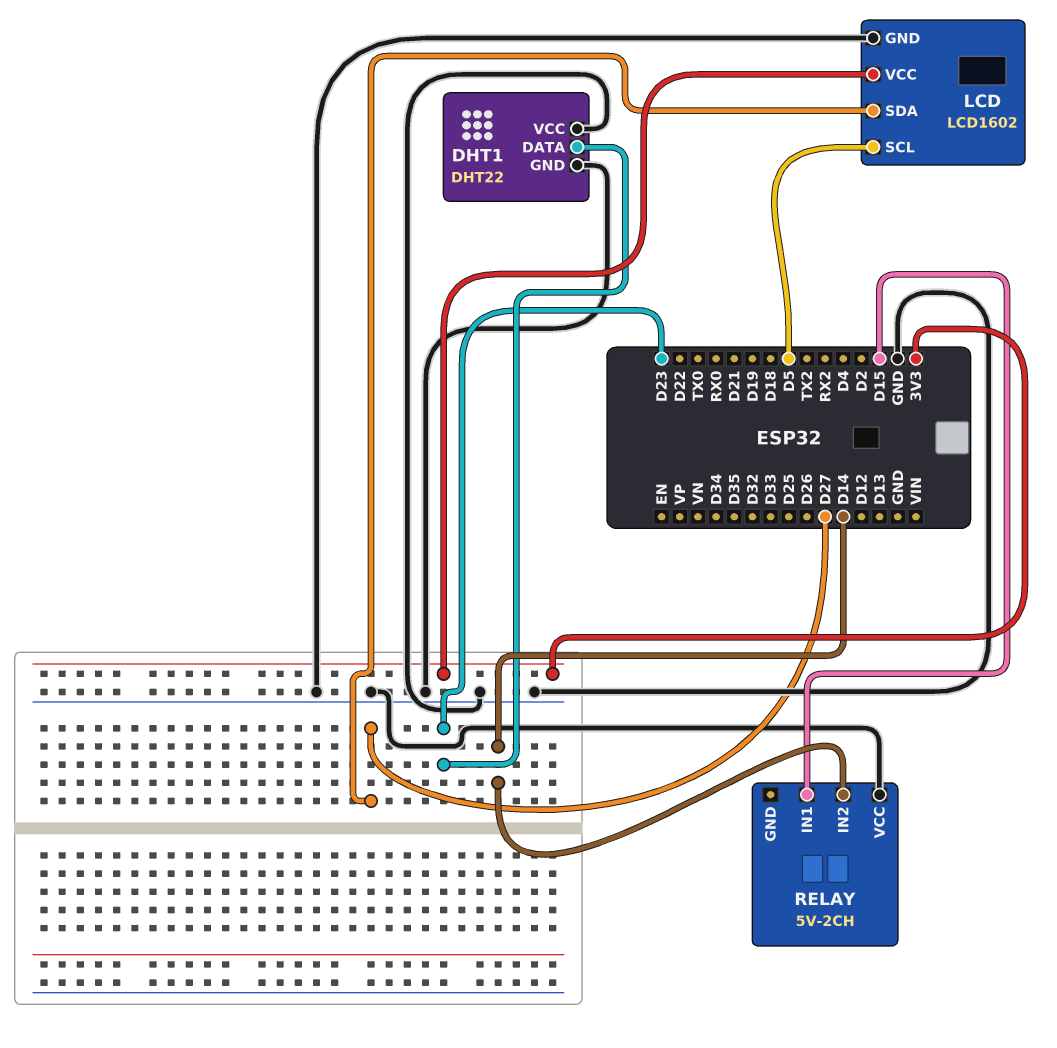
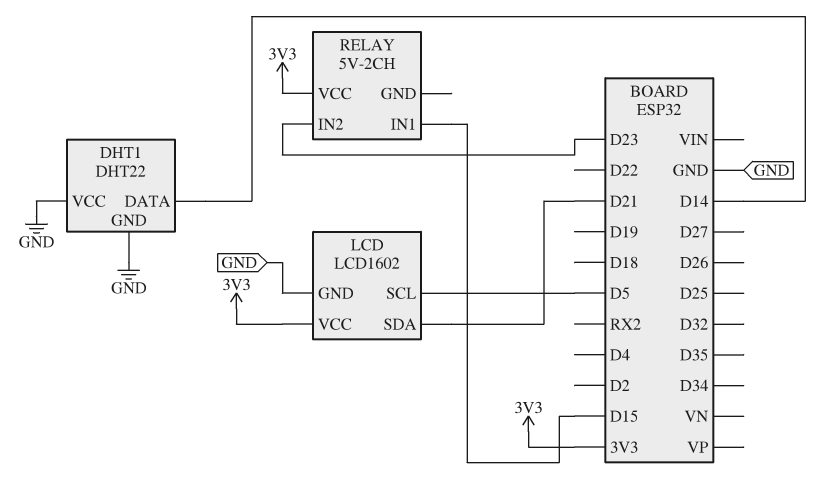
DHT1 pin DATA: D23 -> D14
LCD pin SDA: D27 -> D21
RELAY pin IN2: D14 -> D23
RELAY pin VCC: GND -> 3V3

